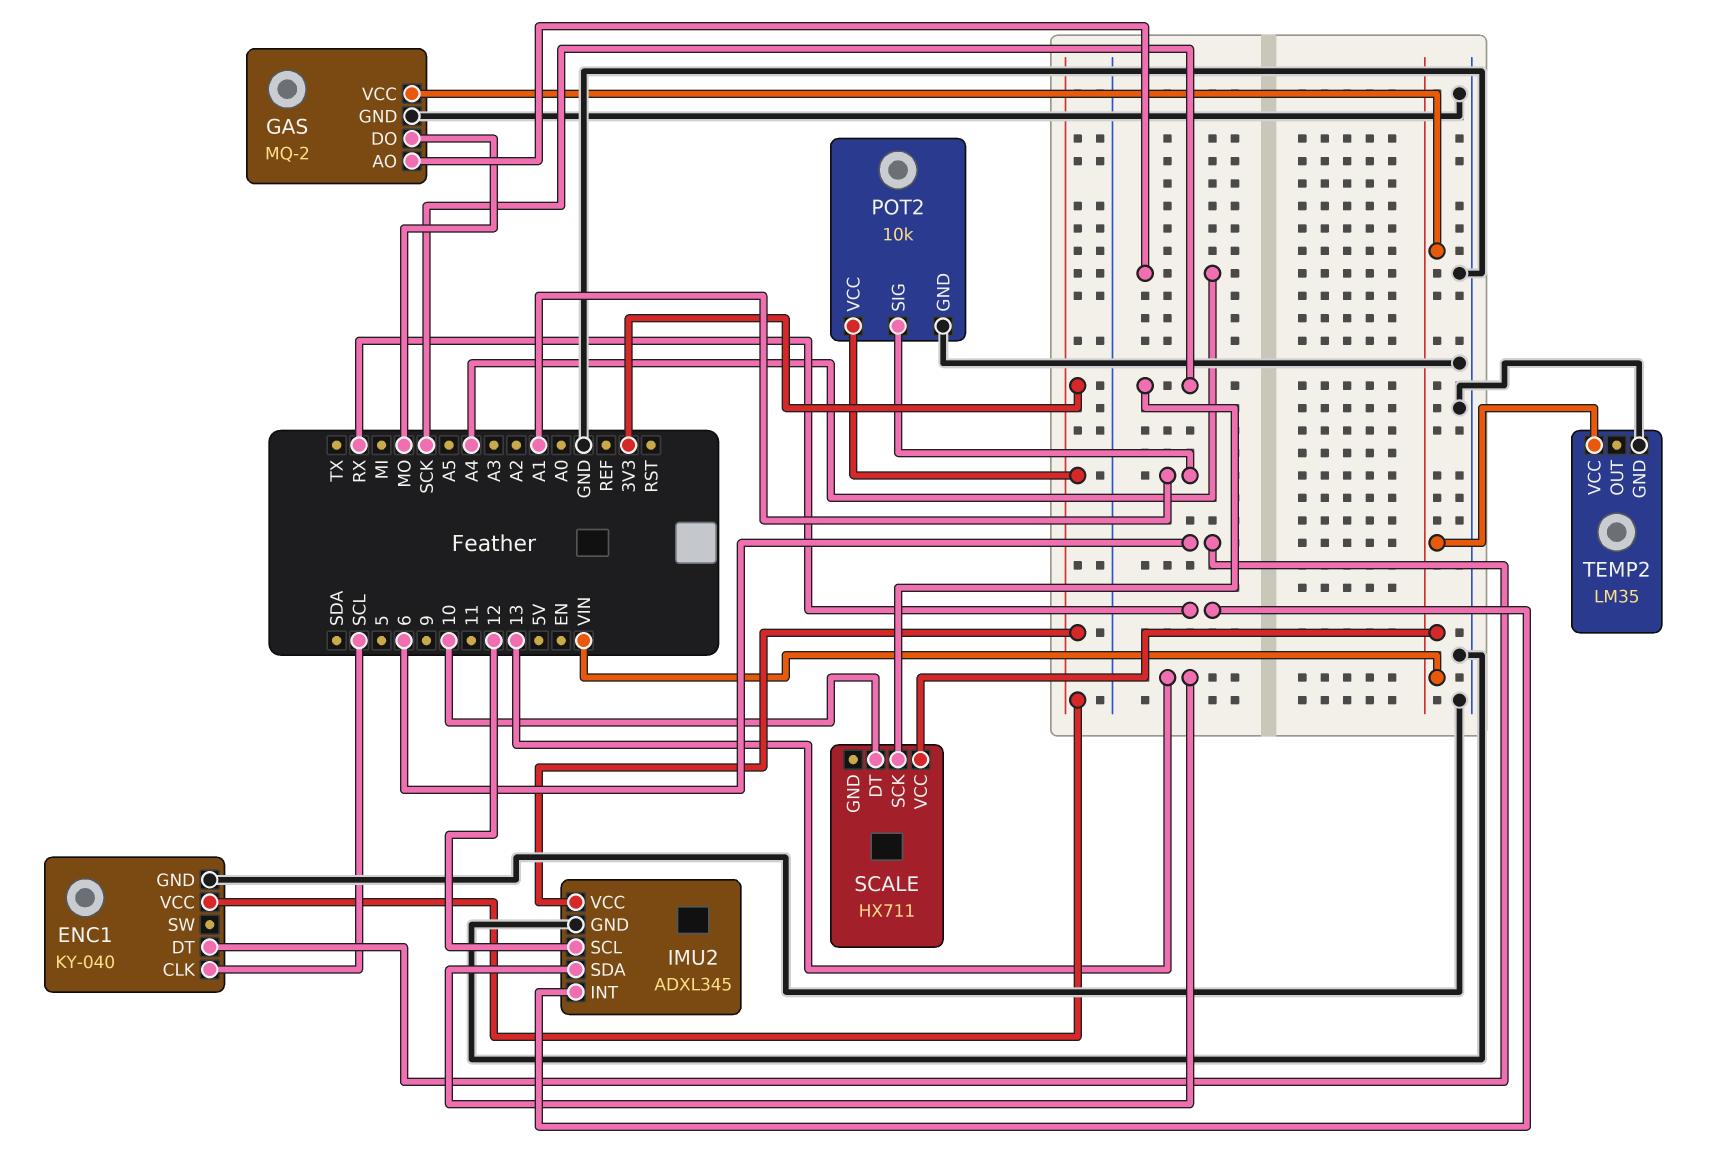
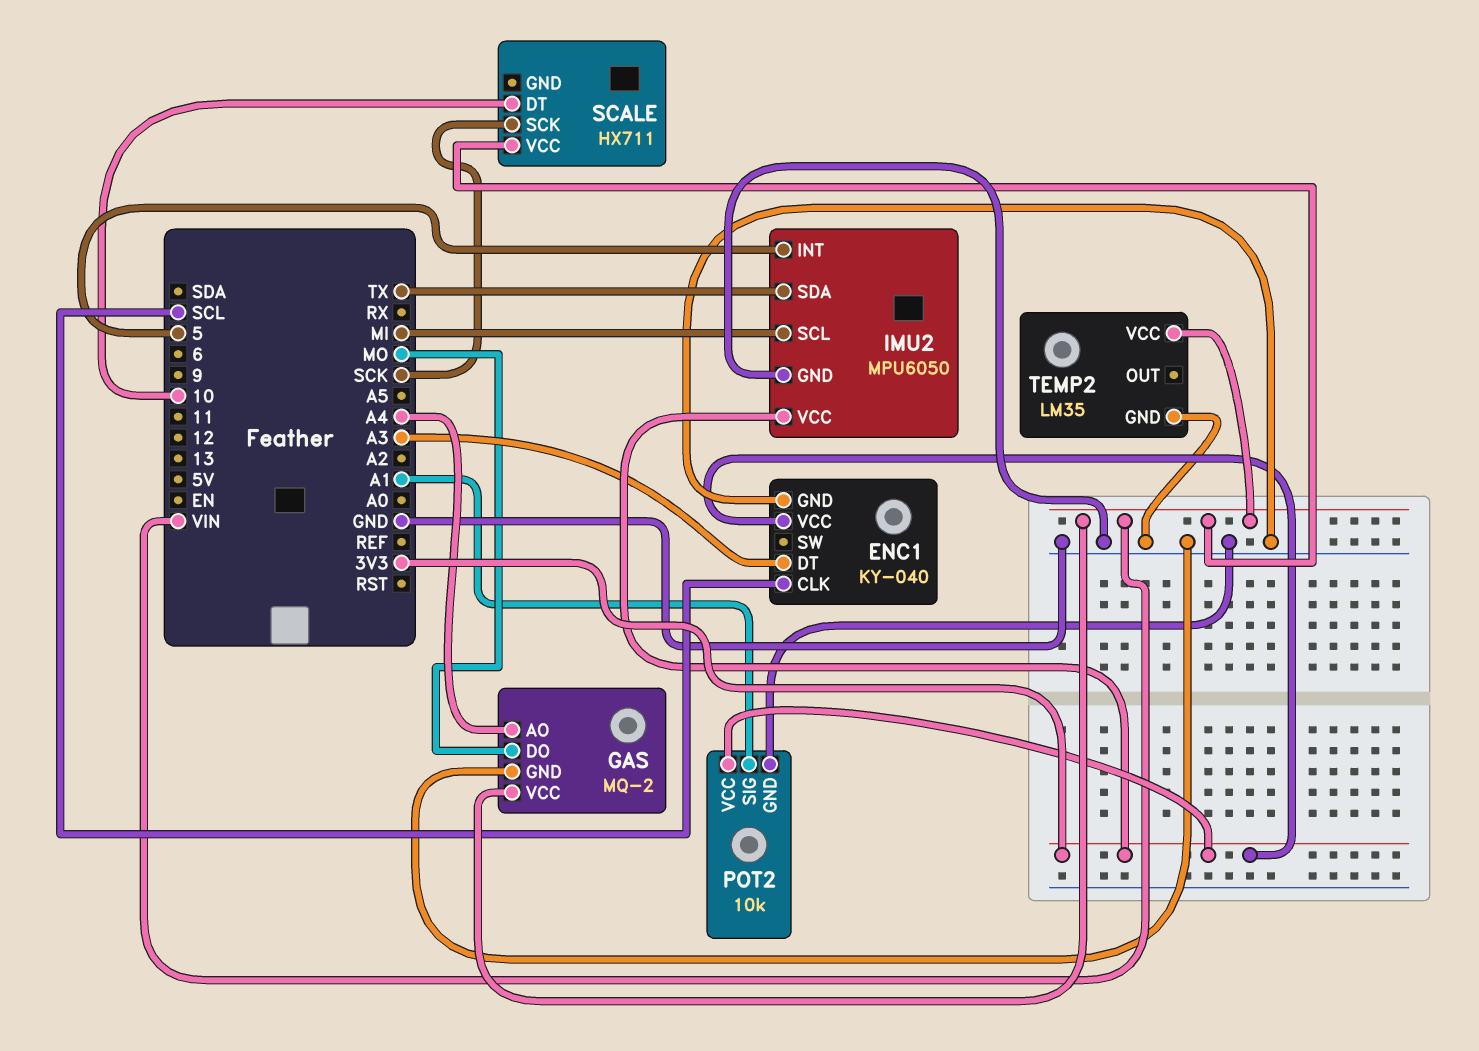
ENC1 pin DT: 6 -> A3
IMU2: ADXL345 -> MPU6050
IMU2 pin INT: RX -> 5
IMU2 pin SCL: 12 -> MI
IMU2 pin SDA: 13 -> TX

